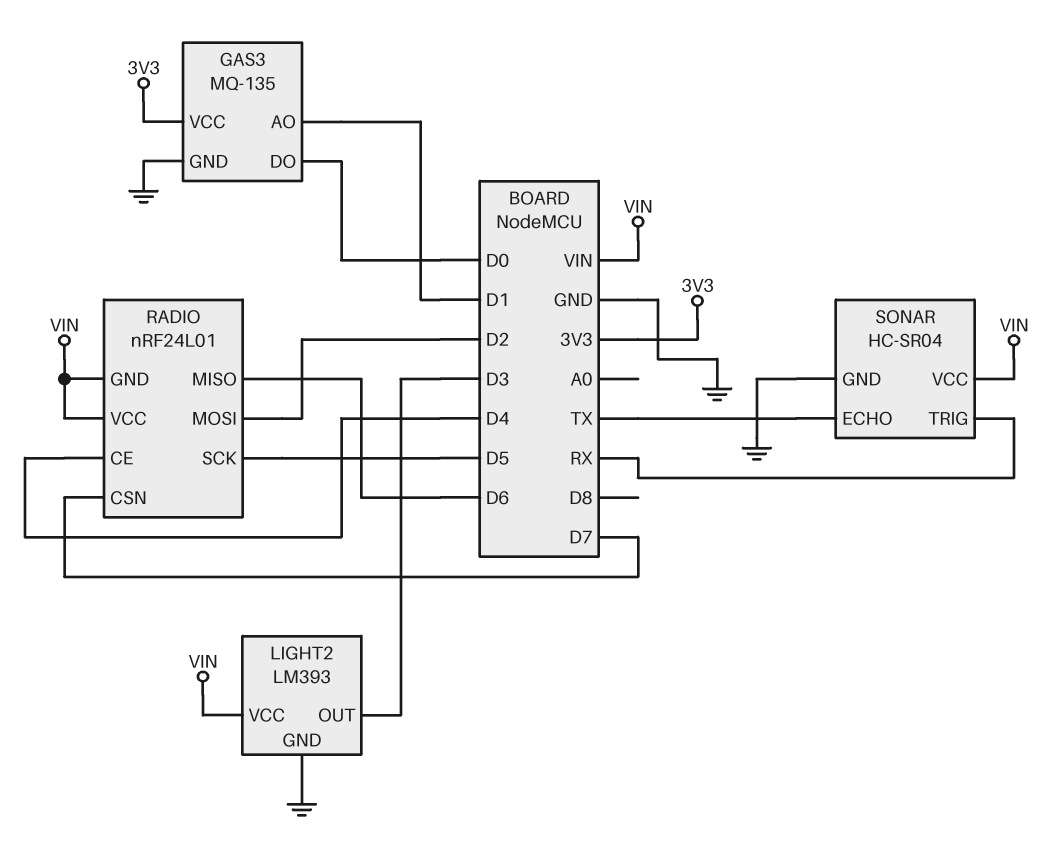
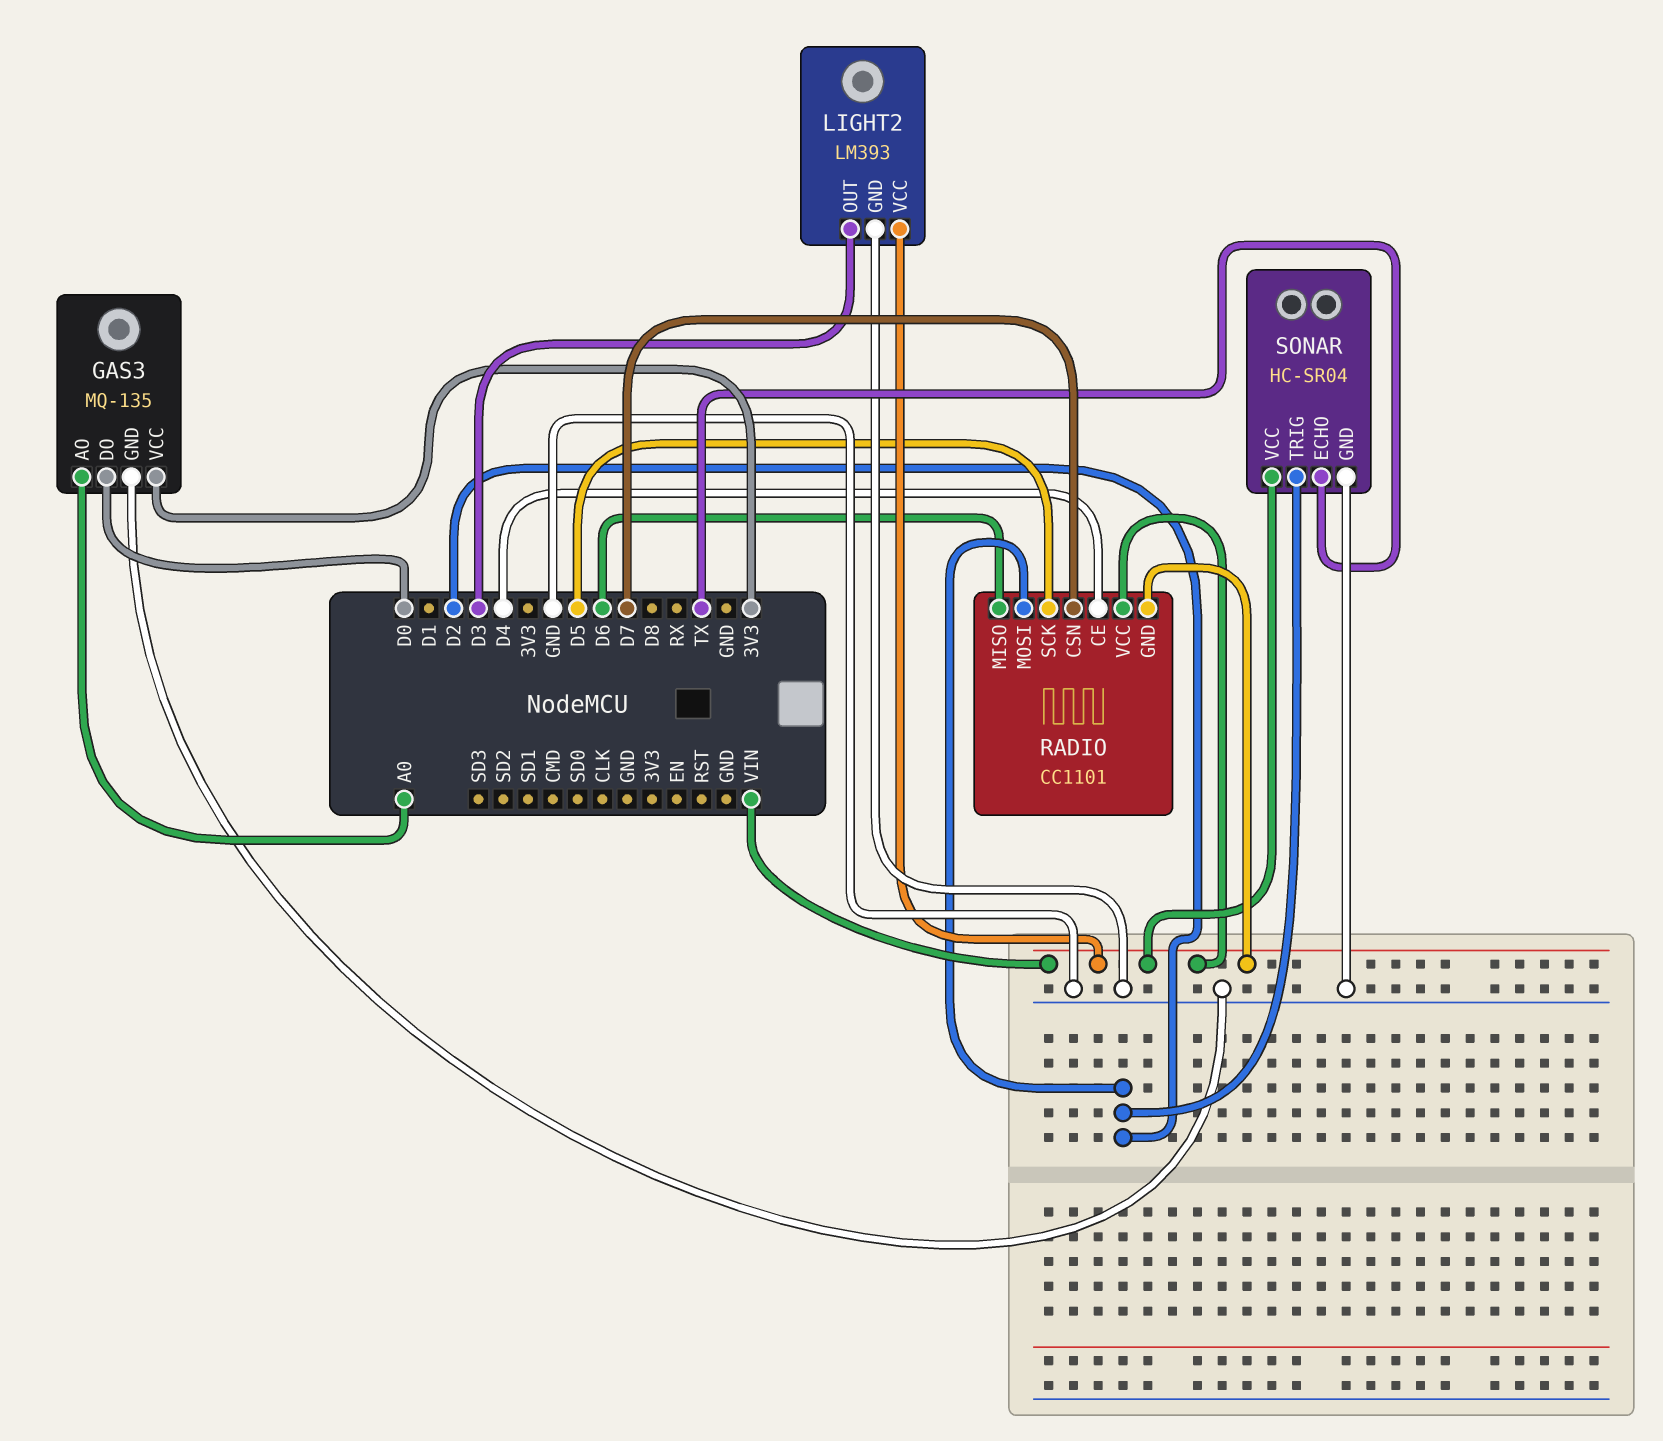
GAS3 pin AO: D1 -> A0
RADIO: nRF24L01 -> CC1101
SONAR pin TRIG: RX -> D2

